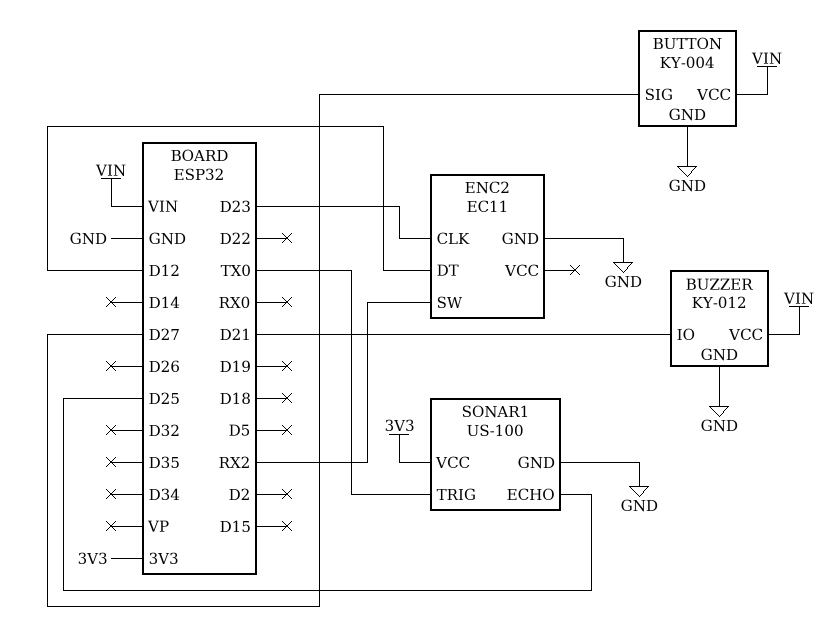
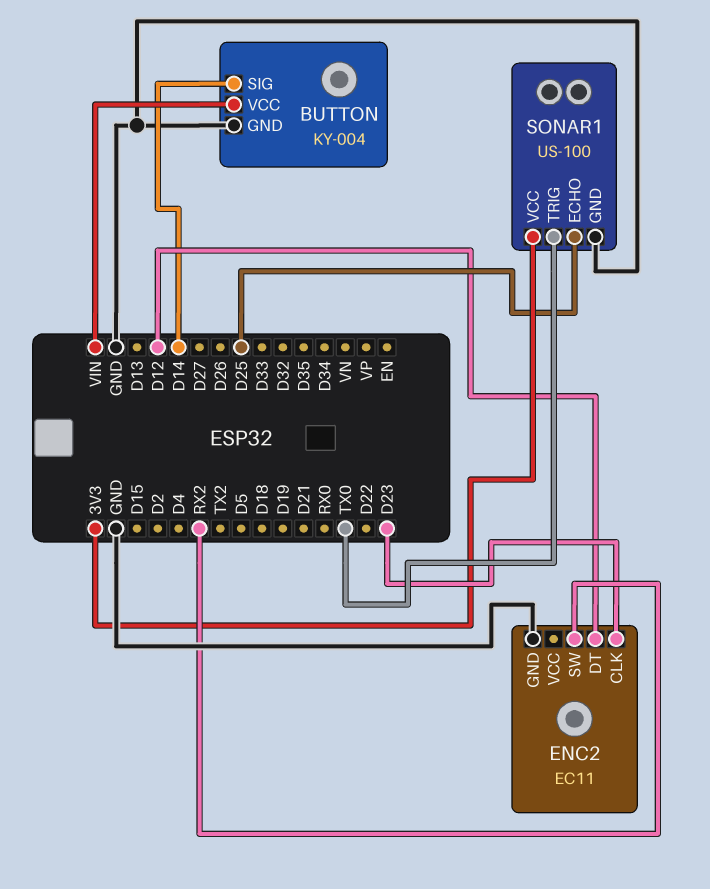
BUTTON pin SIG: D27 -> D14
BUZZER: KY-012 -> none
BUZZER pin GND: GND -> none
BUZZER pin IO: D21 -> none
BUZZER pin VCC: VIN -> none

